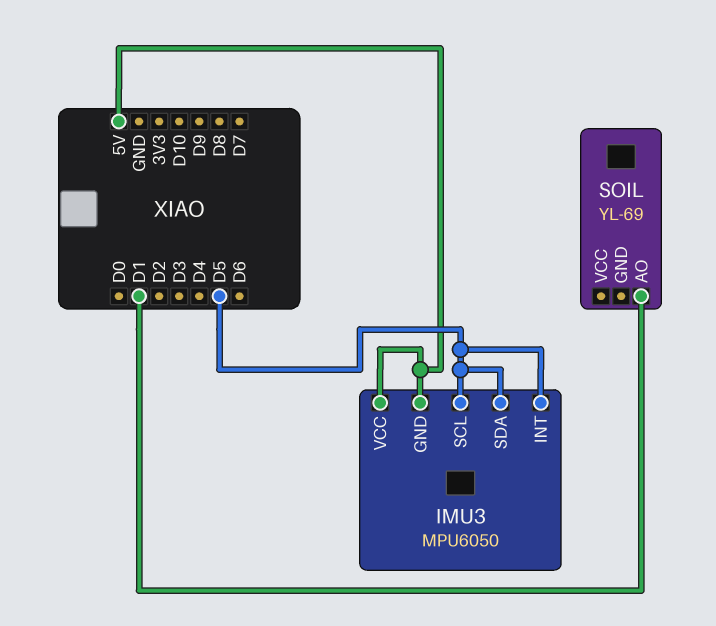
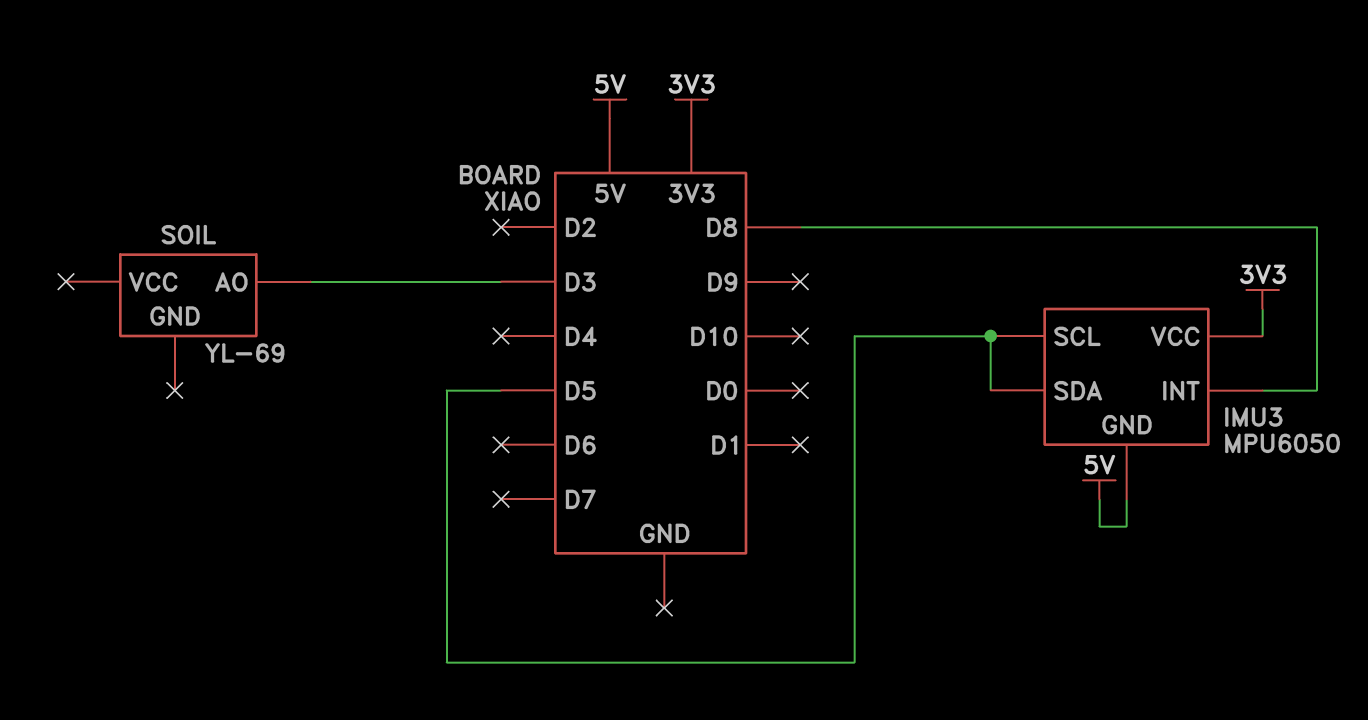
IMU3 pin INT: D5 -> D8
IMU3 pin VCC: 5V -> 3V3
SOIL pin AO: D1 -> D3

